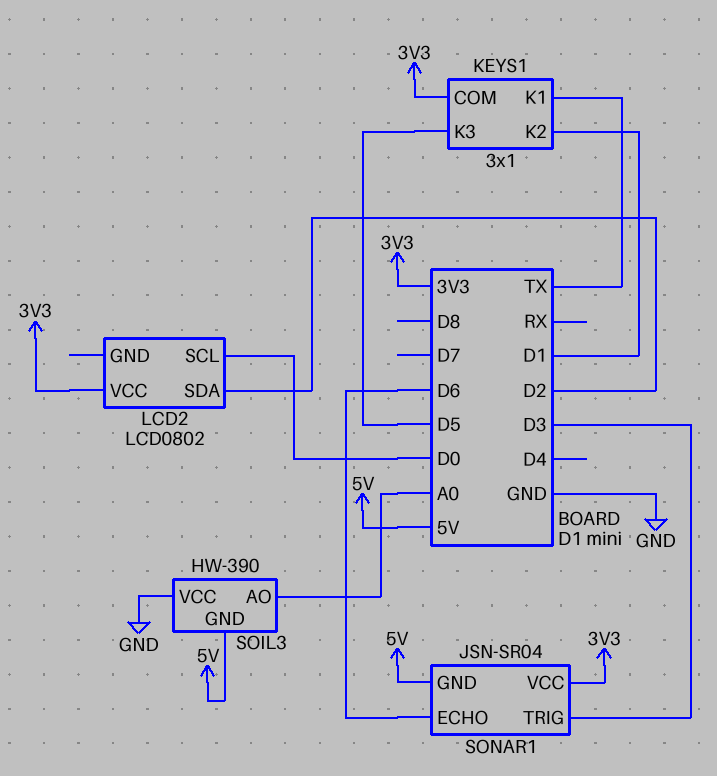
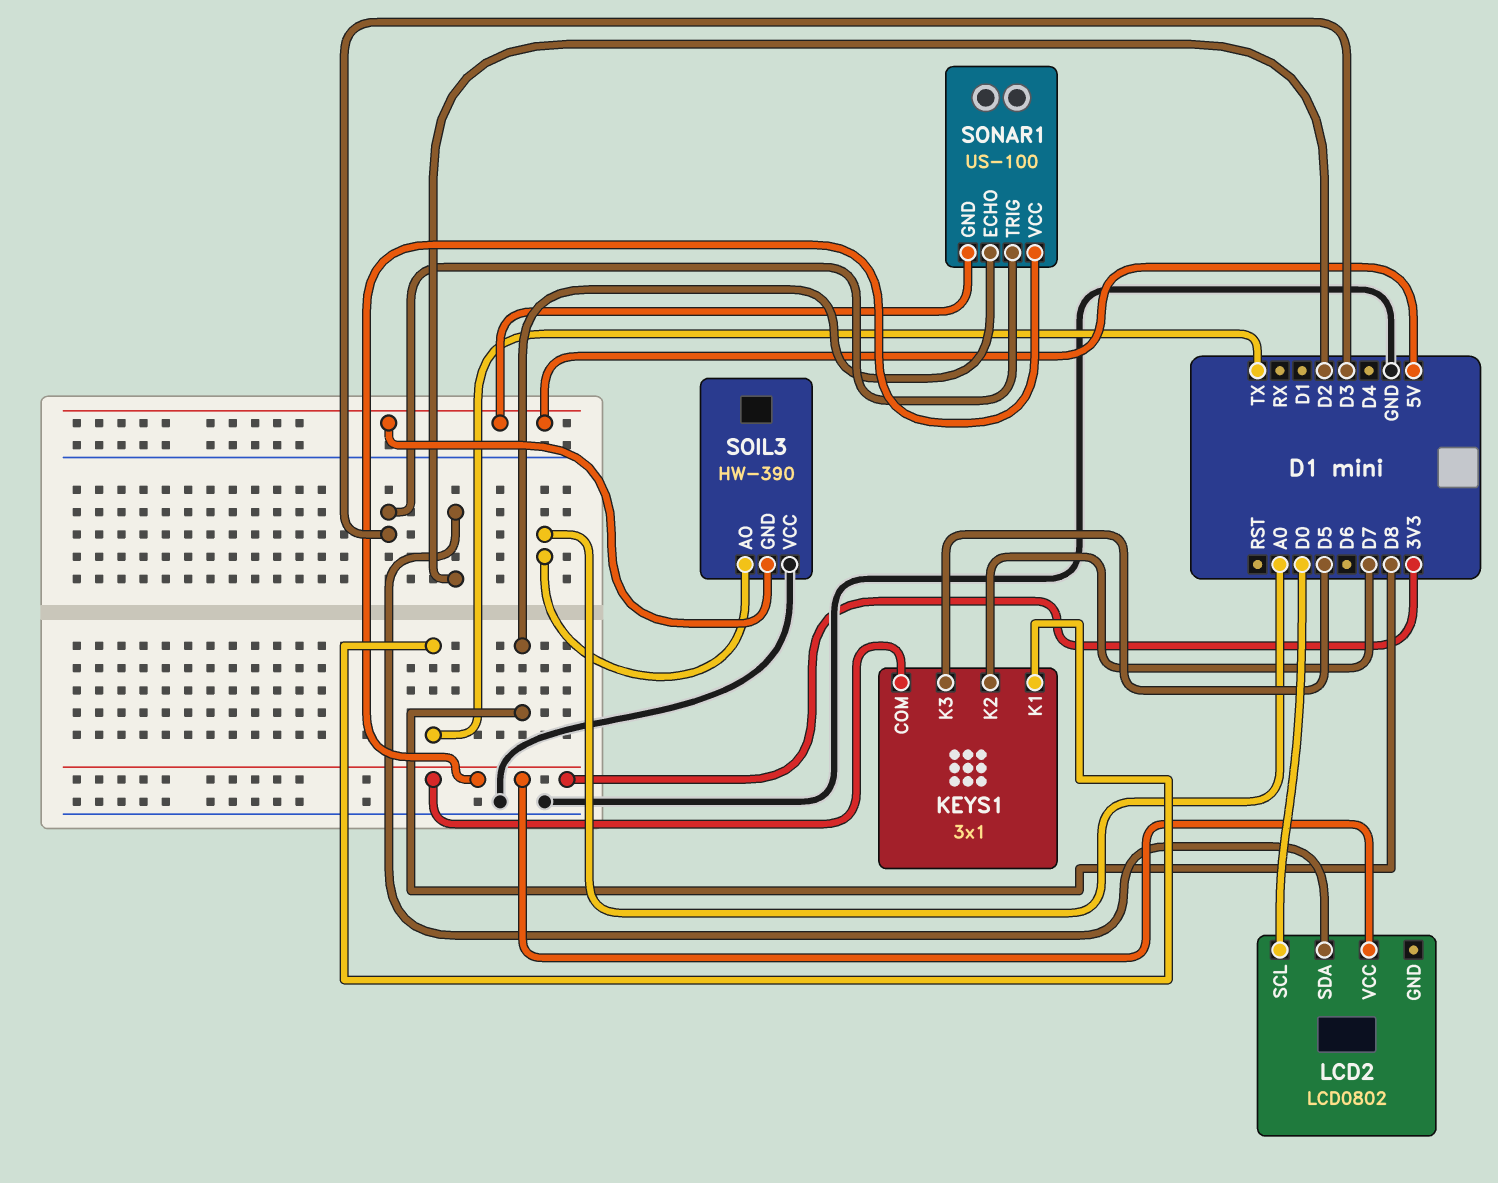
KEYS1 pin K2: D1 -> D7
SONAR1: JSN-SR04 -> US-100
SONAR1 pin ECHO: D6 -> D8

